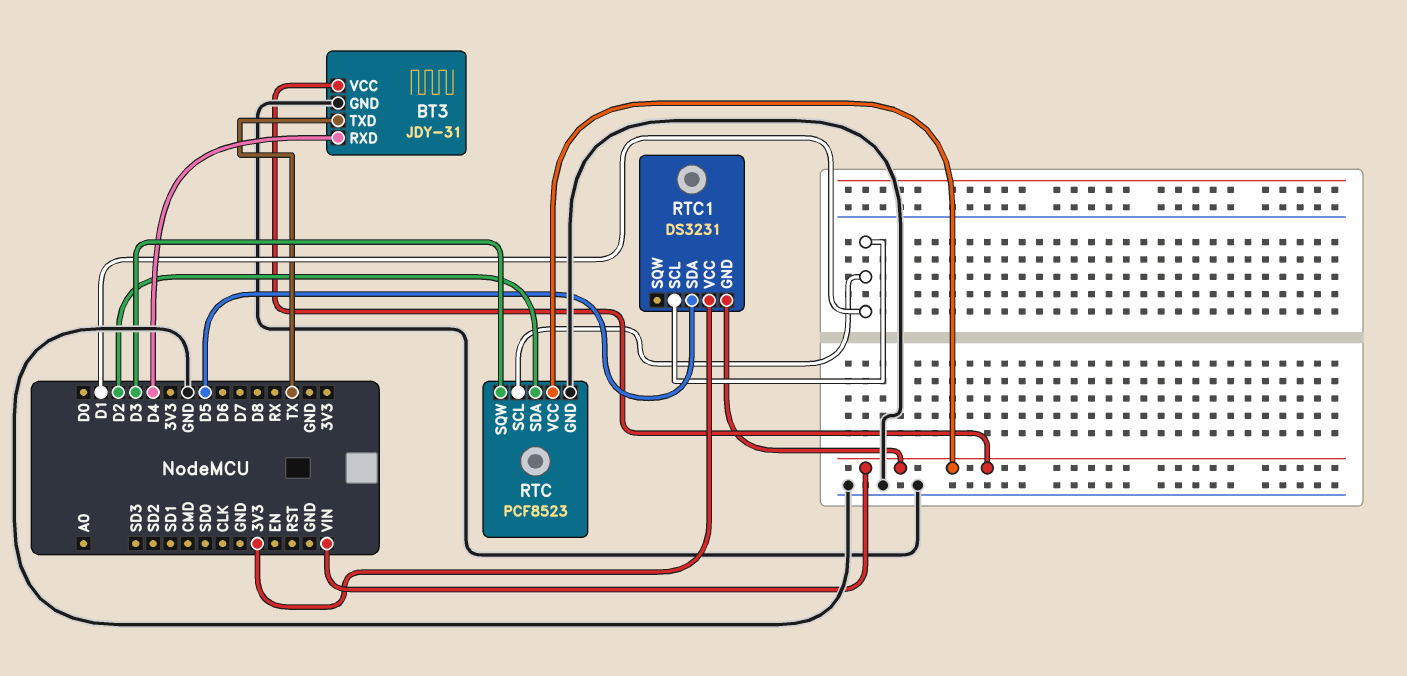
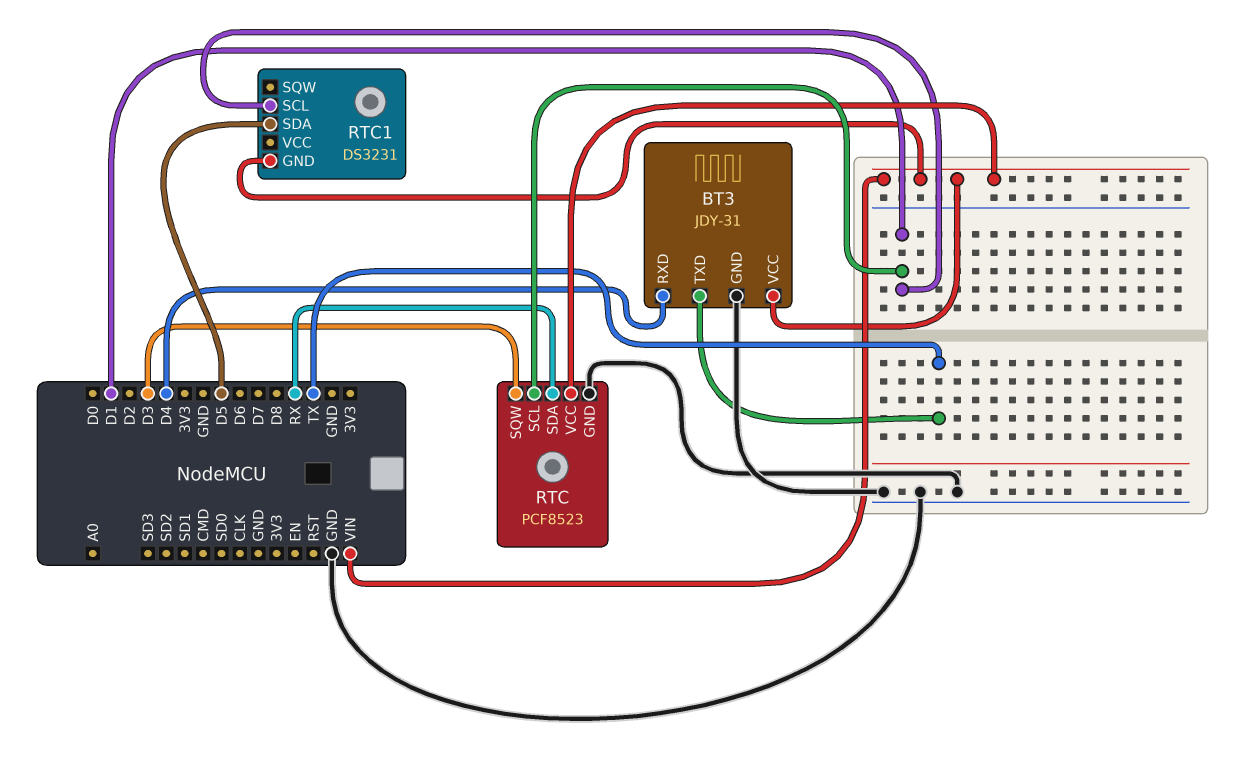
RTC pin SDA: D2 -> RX
RTC1 pin VCC: 3V3 -> none

